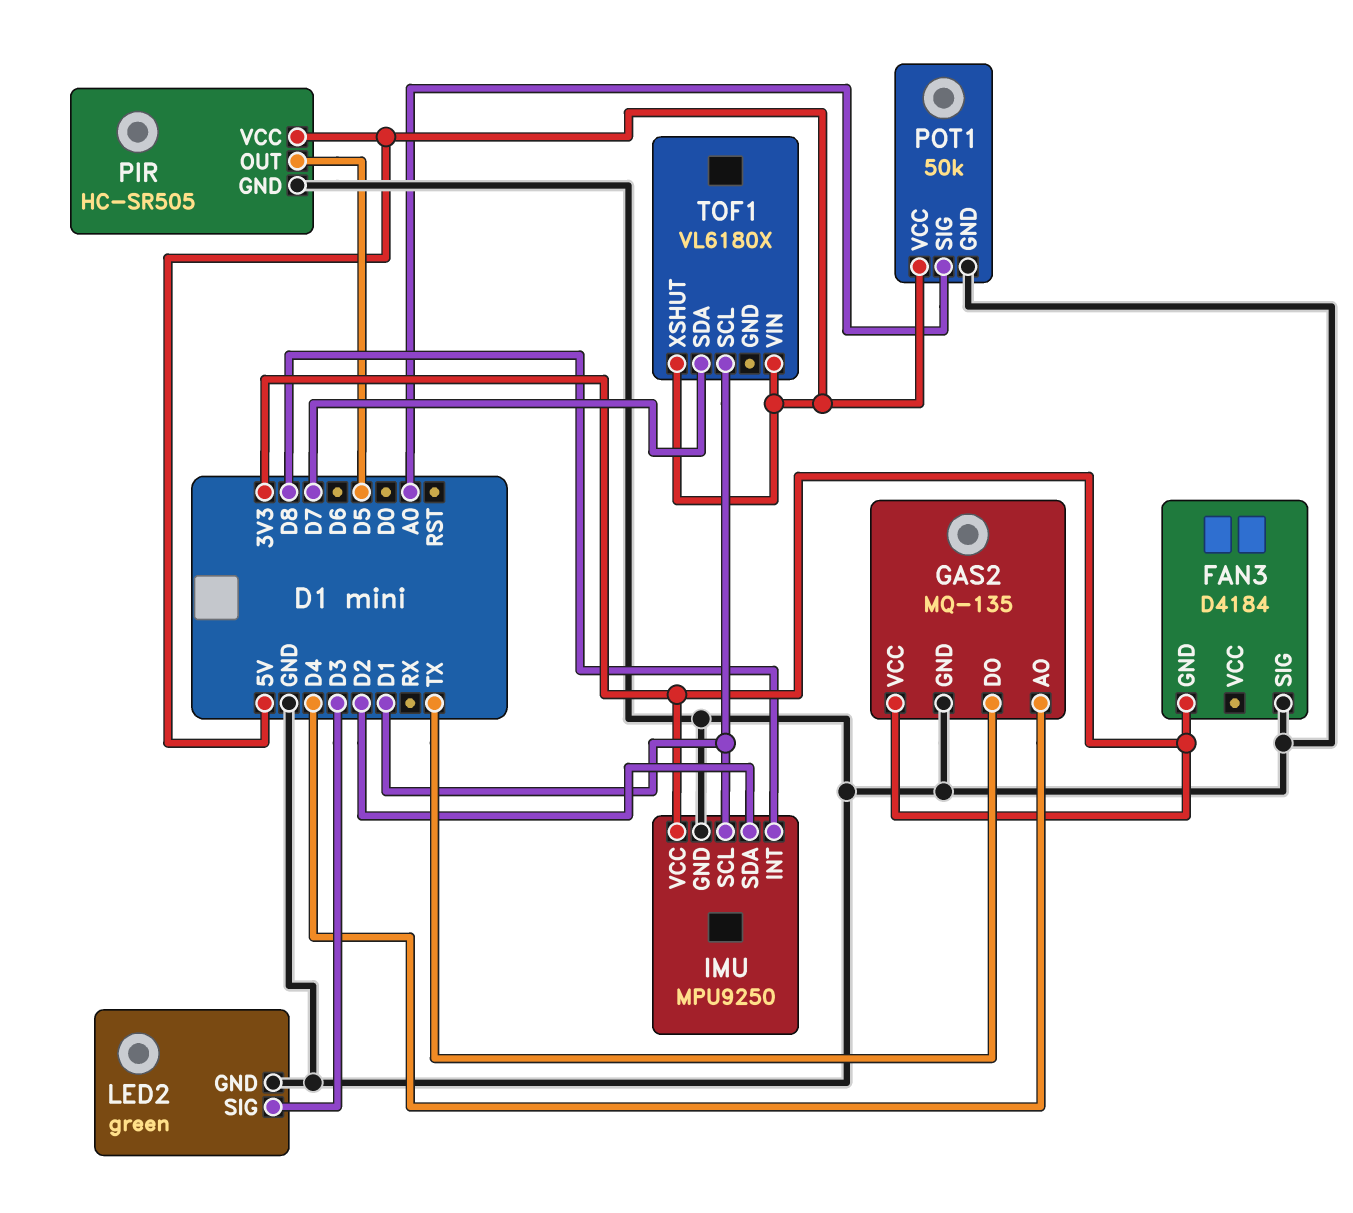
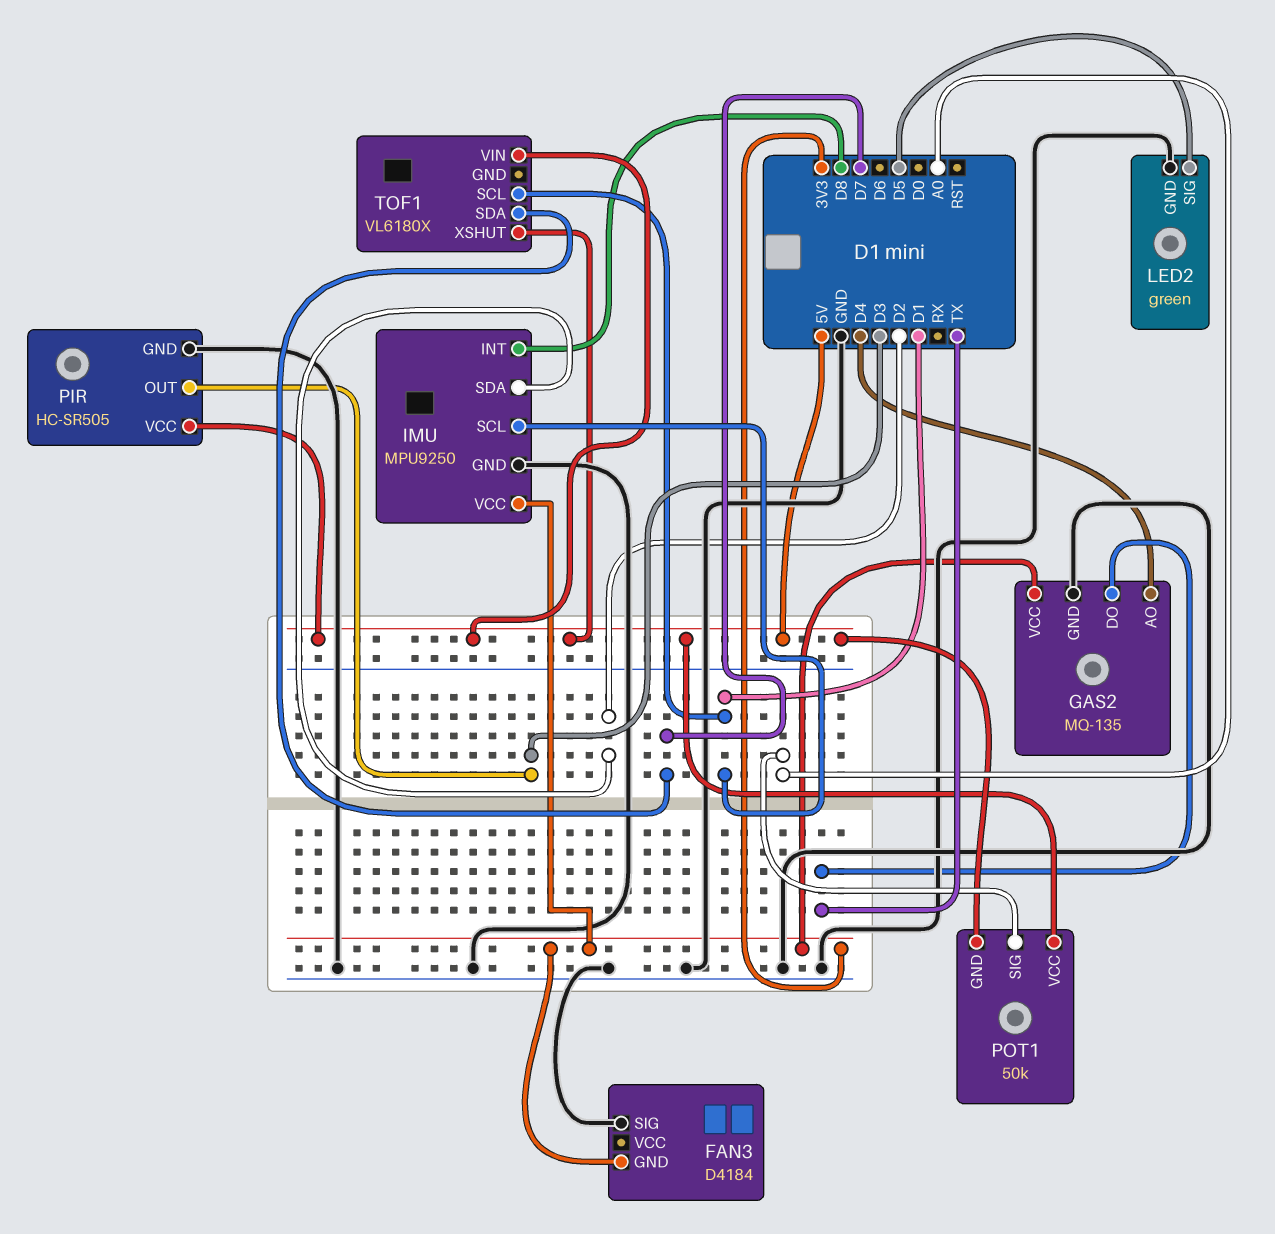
LED2 pin SIG: D3 -> D5
PIR pin OUT: D5 -> D3
POT1 pin GND: GND -> 5V

